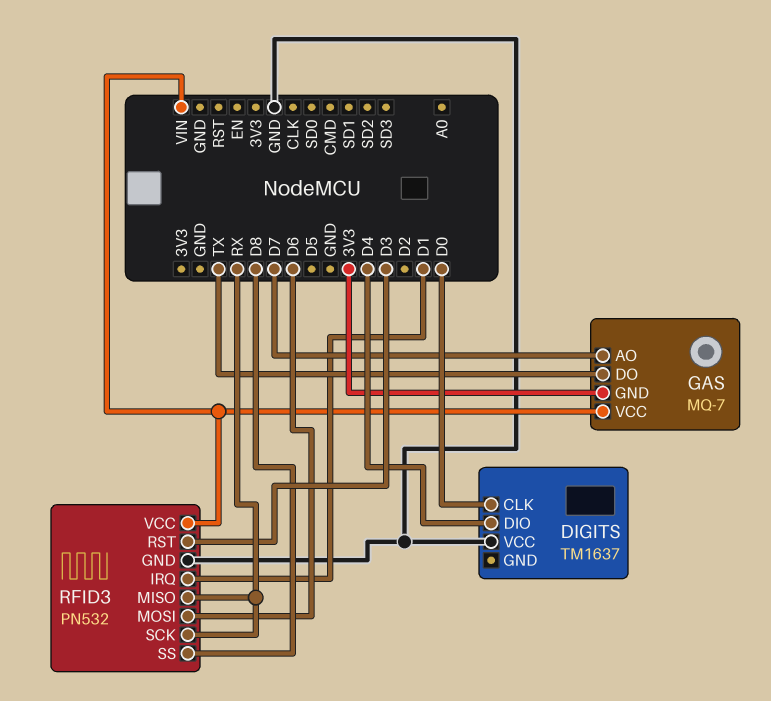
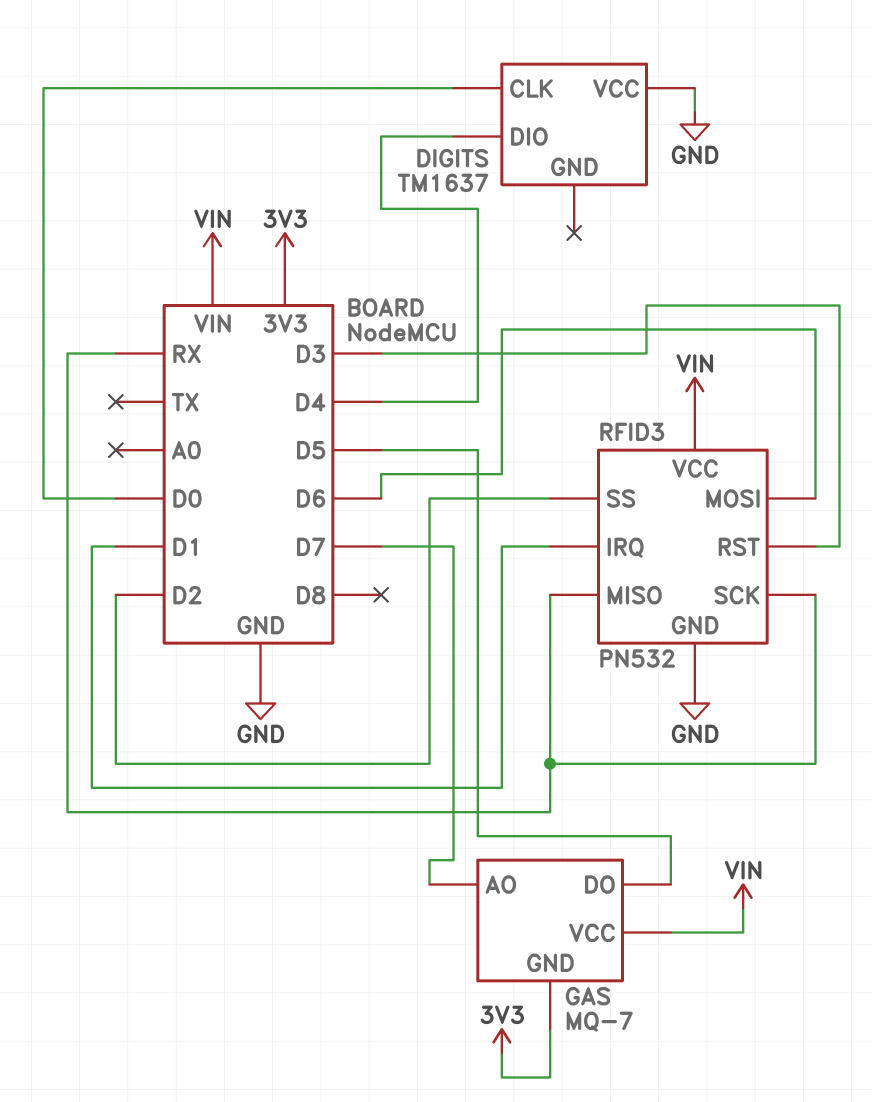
GAS pin DO: TX -> D5
RFID3 pin SS: D8 -> D2

